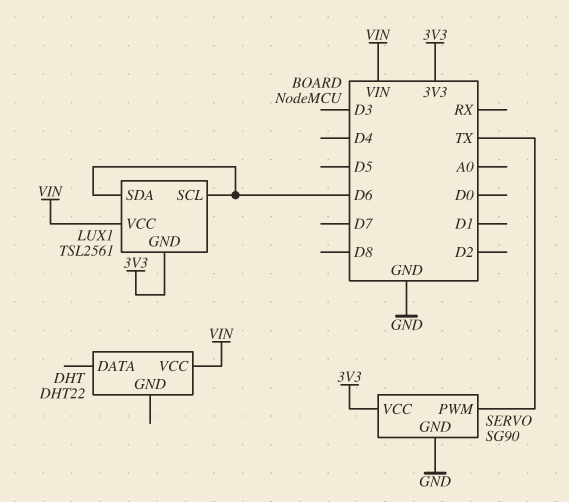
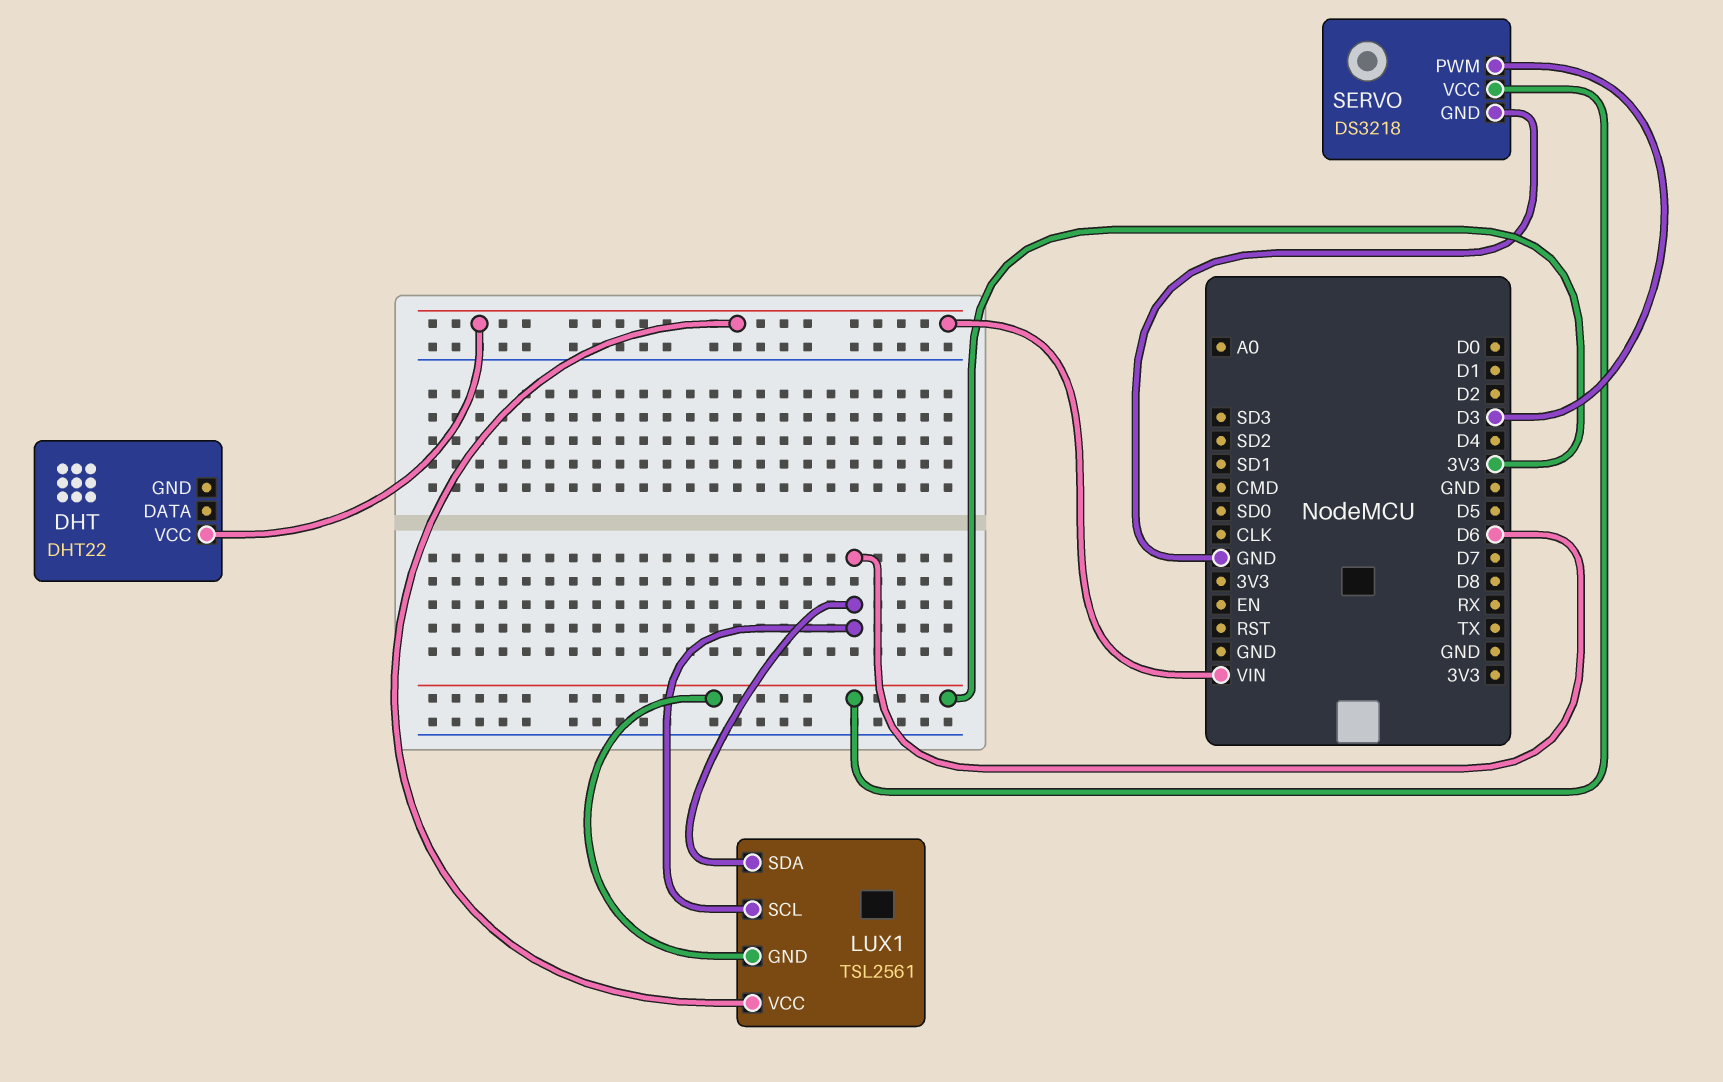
SERVO: SG90 -> DS3218
SERVO pin PWM: TX -> D3

